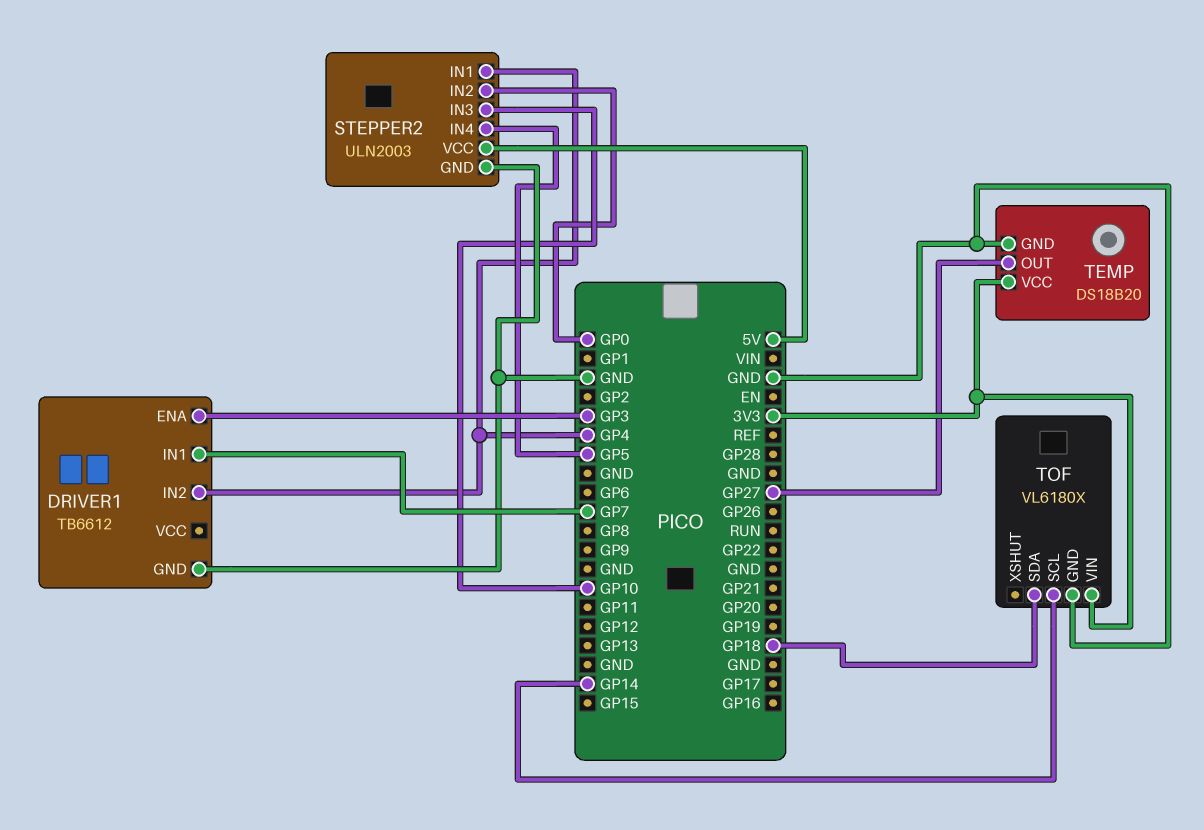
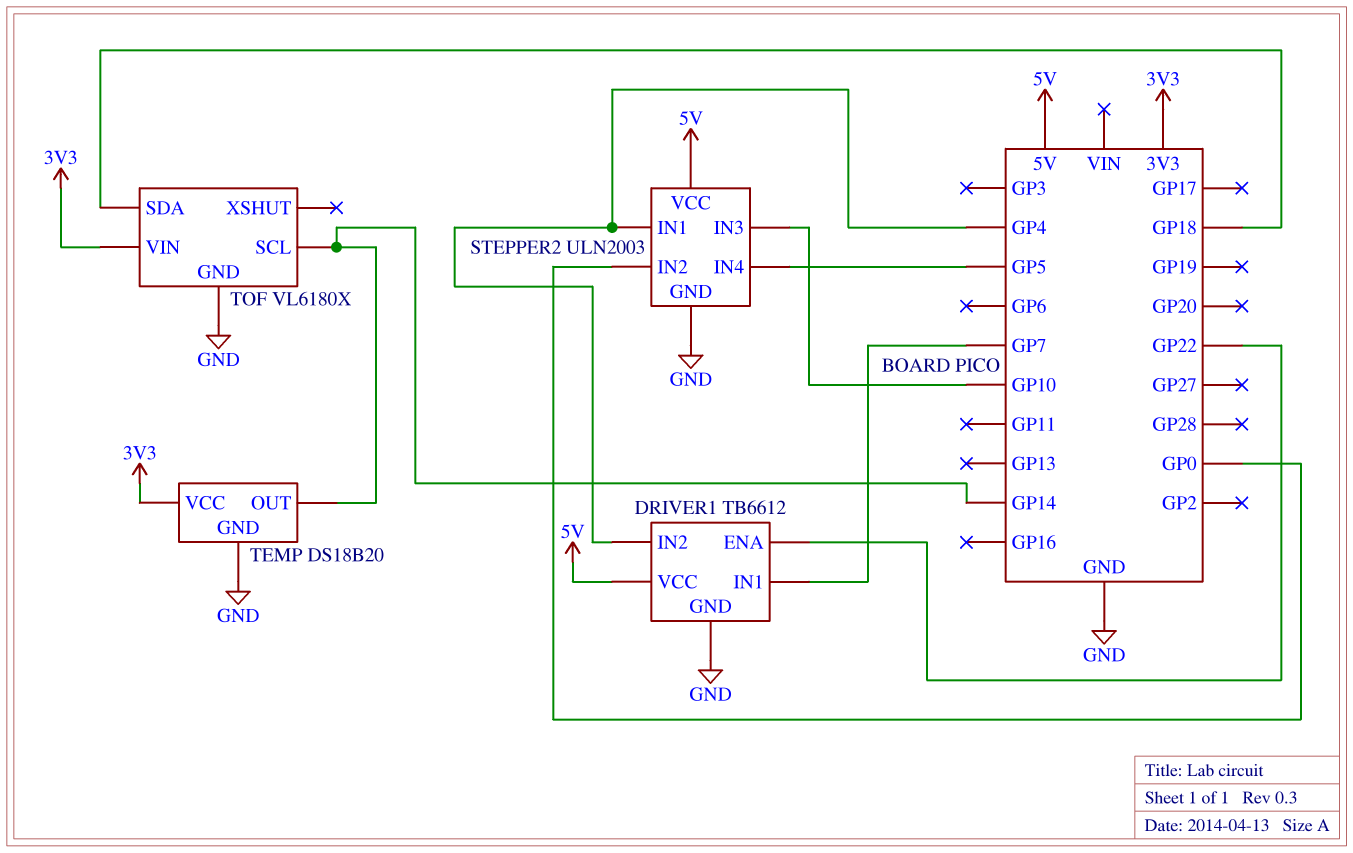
DRIVER1 pin ENA: GP3 -> GP22
DRIVER1 pin VCC: none -> 5V
TEMP pin OUT: GP27 -> GP14

